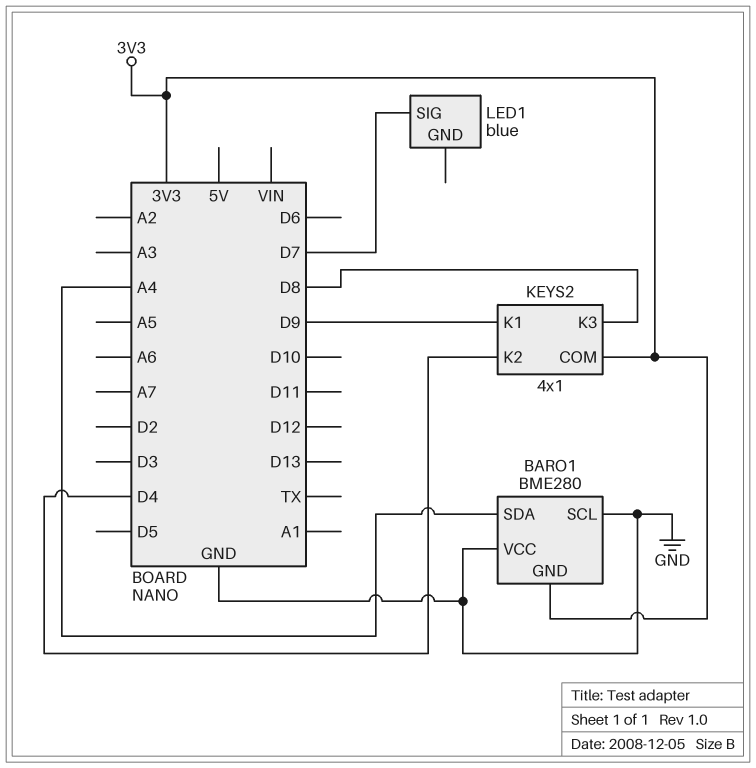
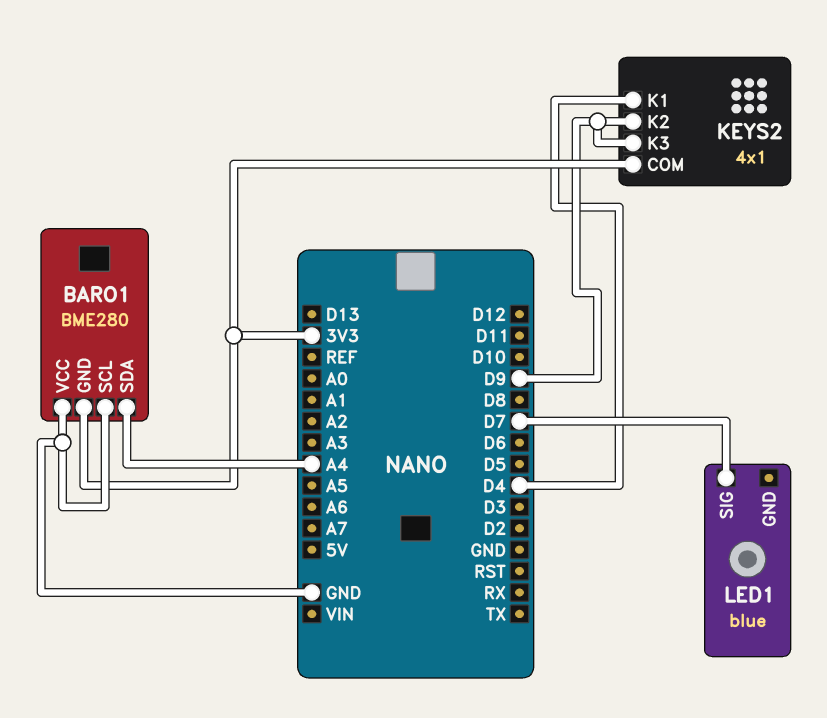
KEYS2 pin K1: D9 -> D4
KEYS2 pin K2: D4 -> D9
KEYS2 pin K3: D8 -> D9

